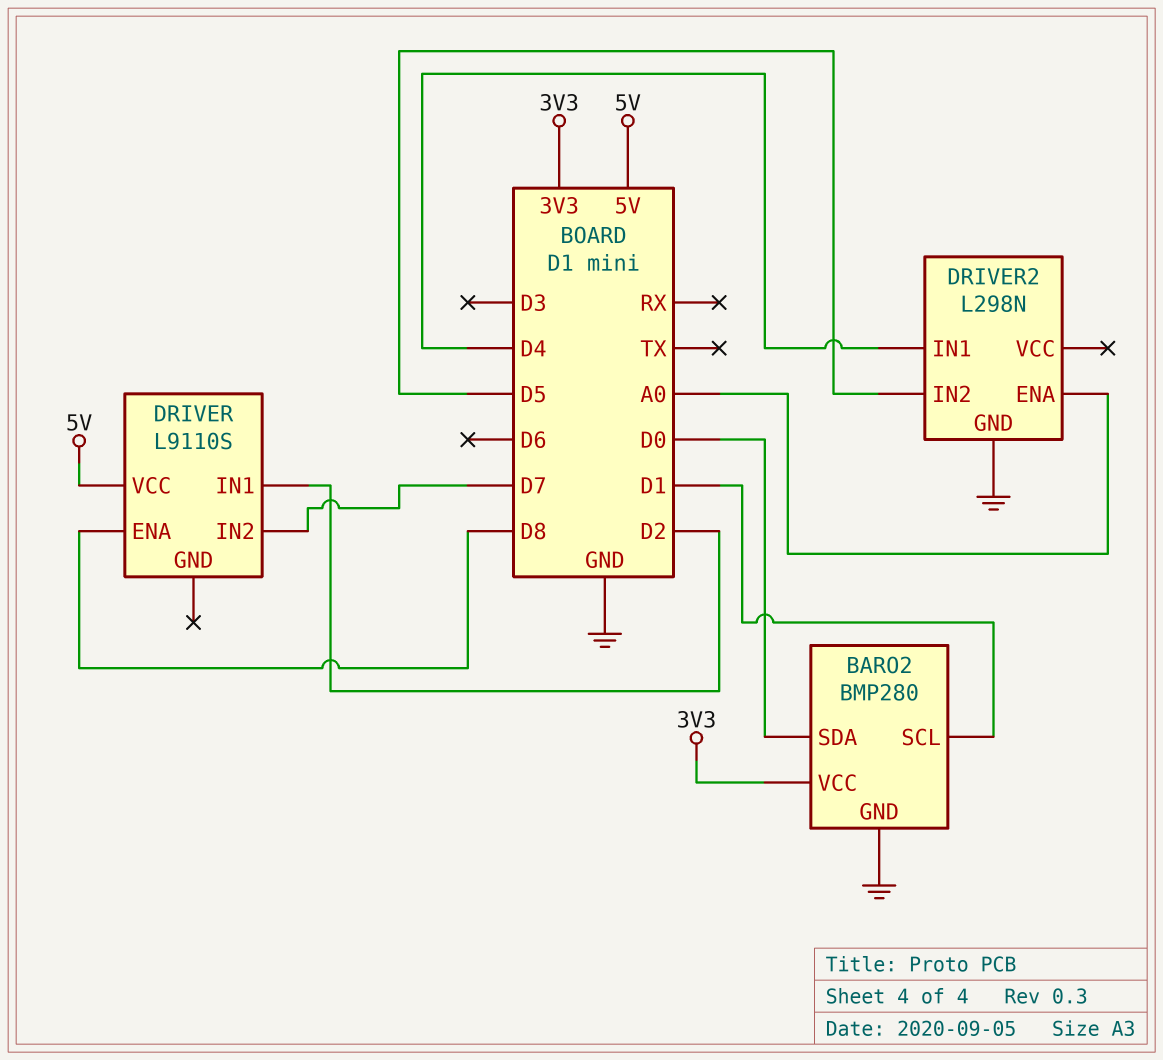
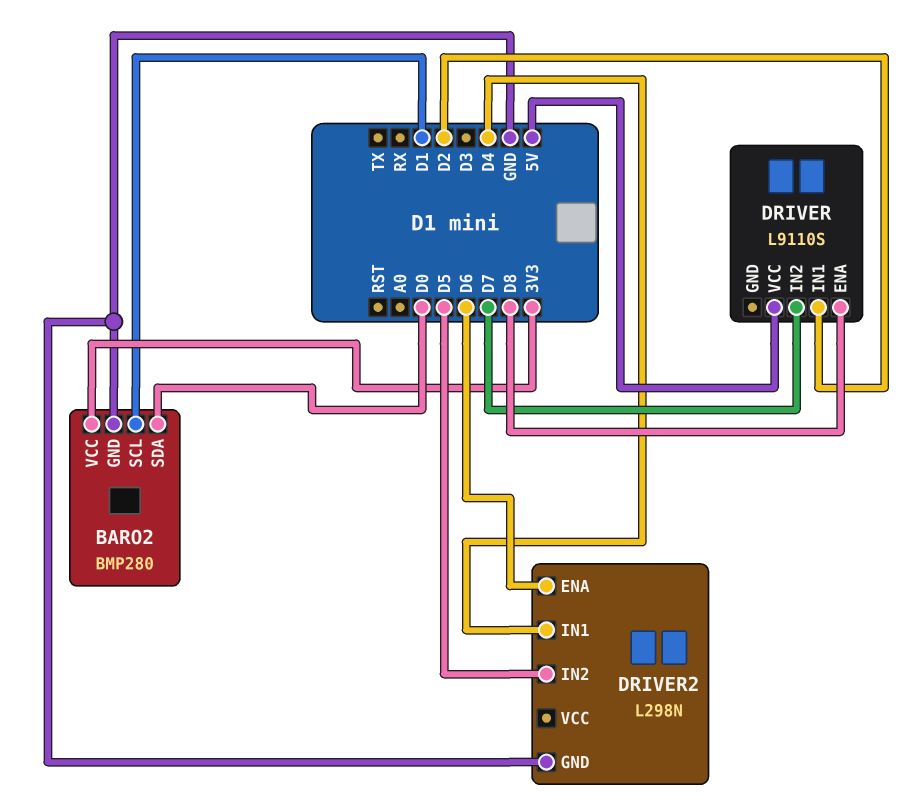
DRIVER2 pin ENA: A0 -> D6

